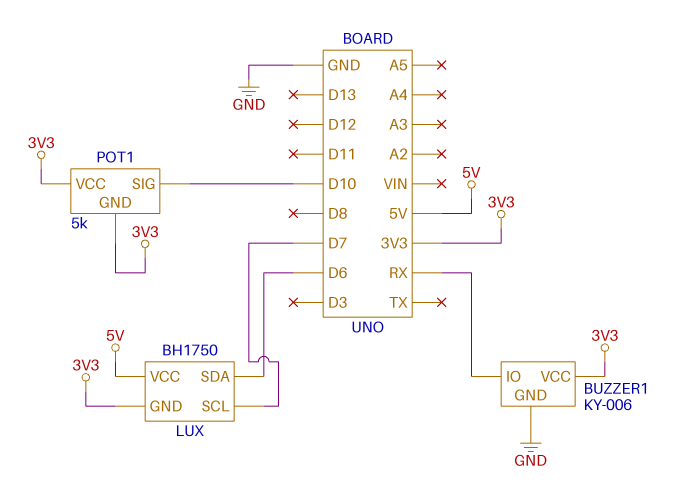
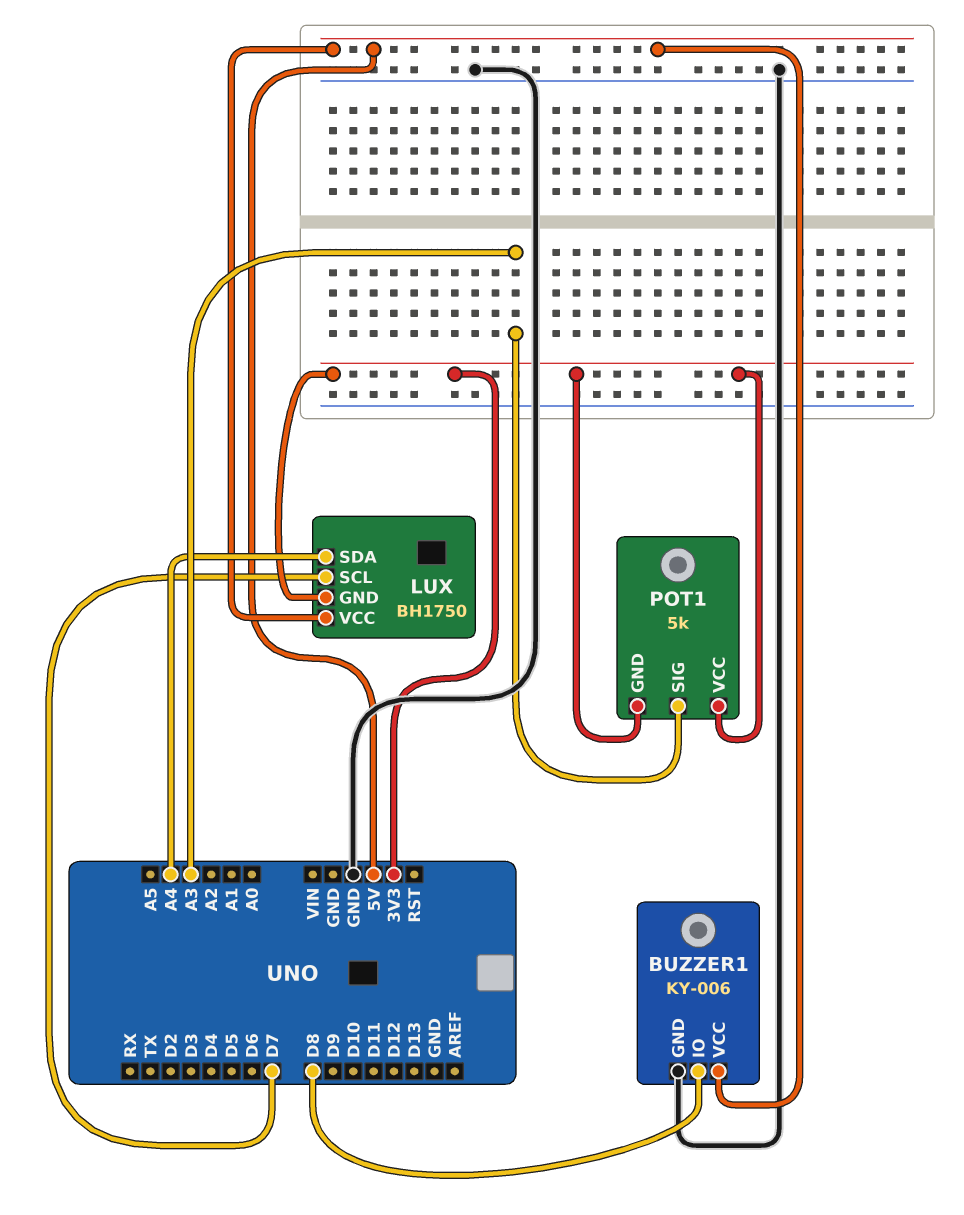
BUZZER1 pin IO: RX -> D8
BUZZER1 pin VCC: 3V3 -> 5V
LUX pin SDA: D6 -> A4
POT1 pin SIG: D10 -> A3

